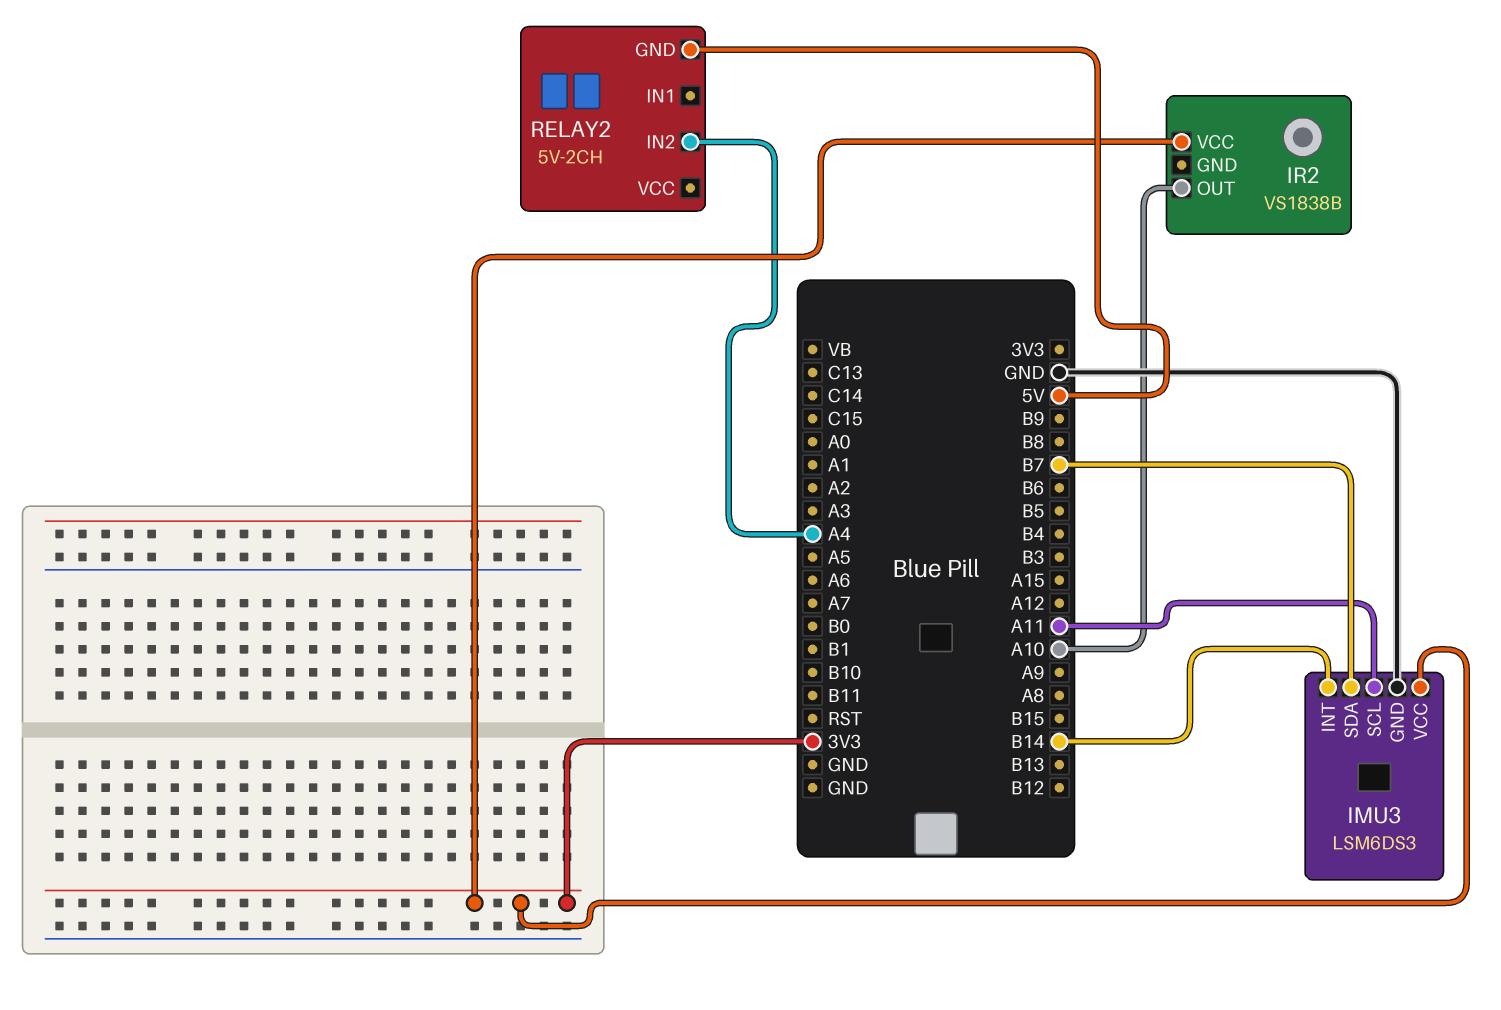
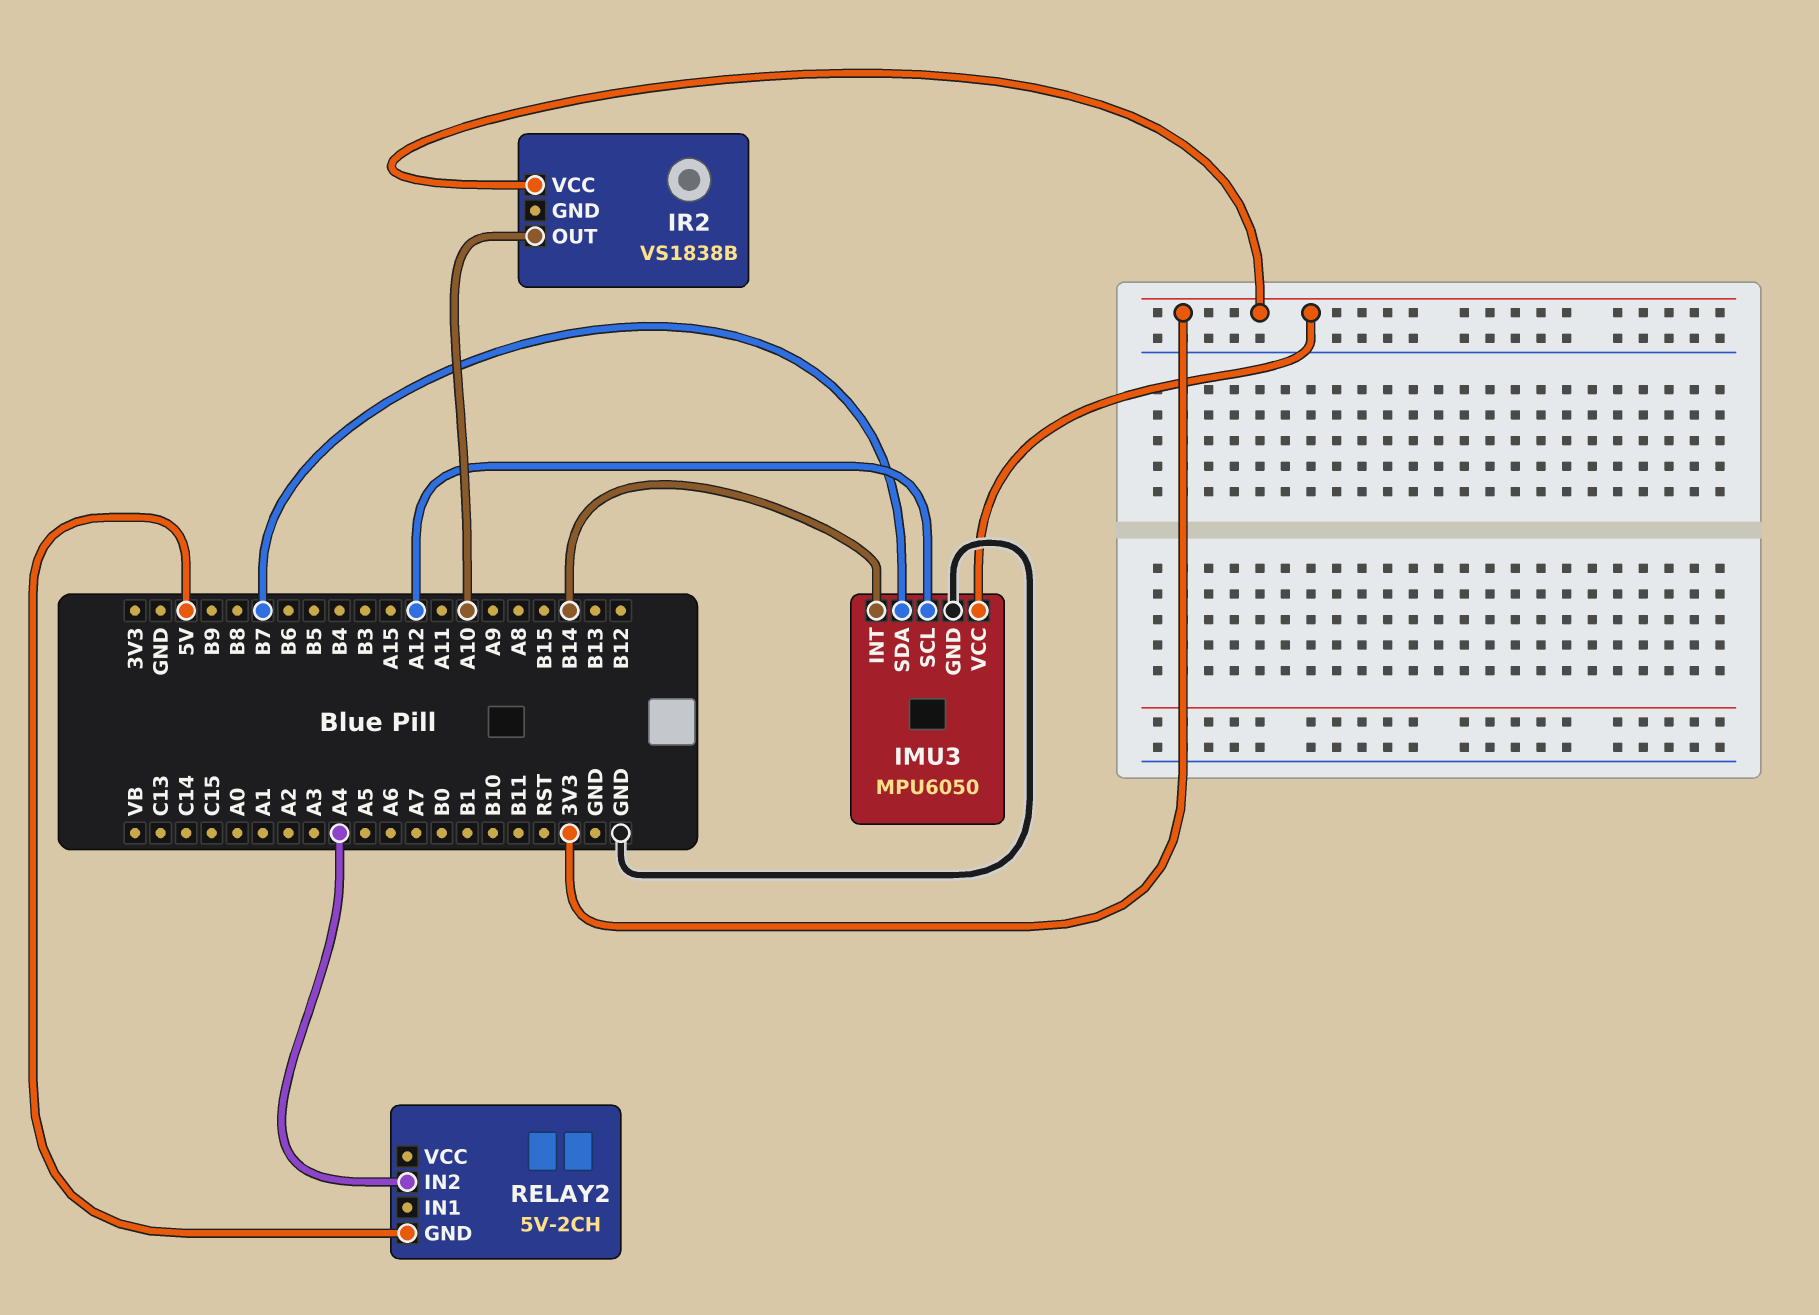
IMU3: LSM6DS3 -> MPU6050
IMU3 pin SCL: A11 -> A12

